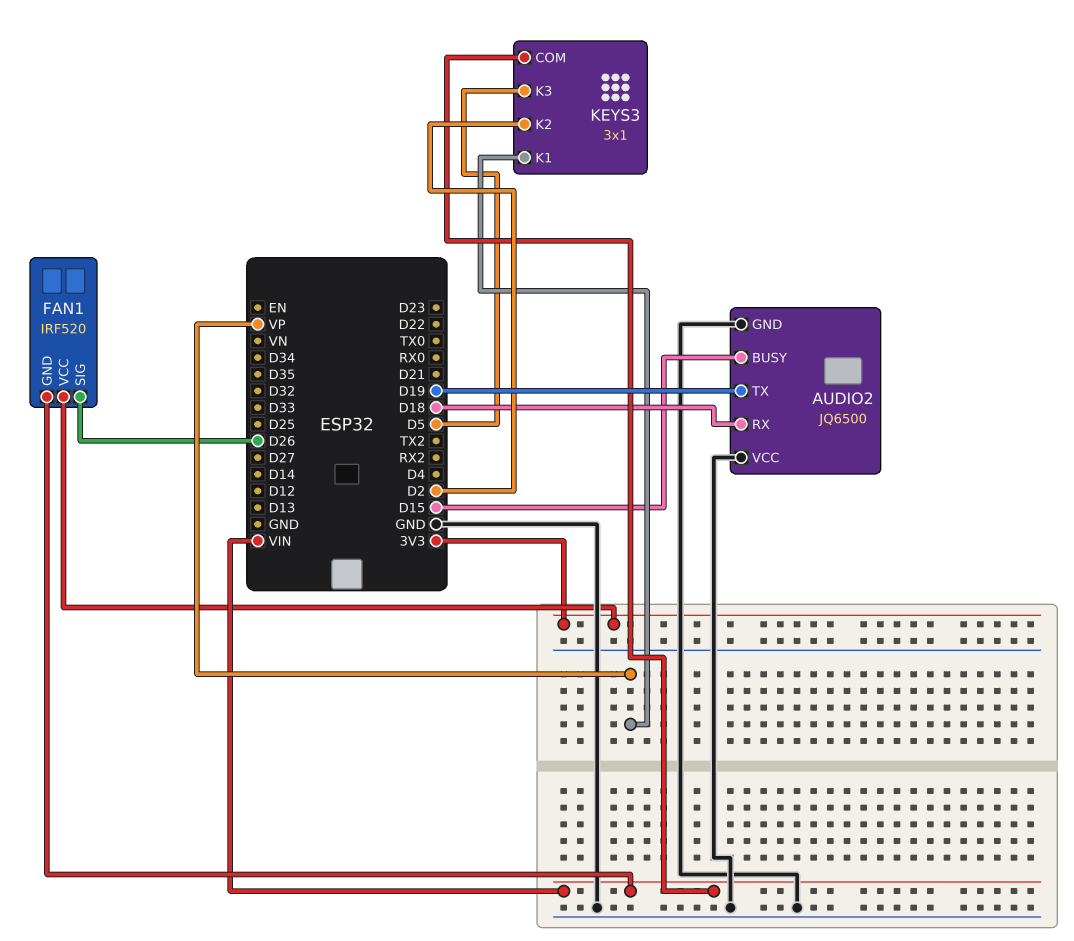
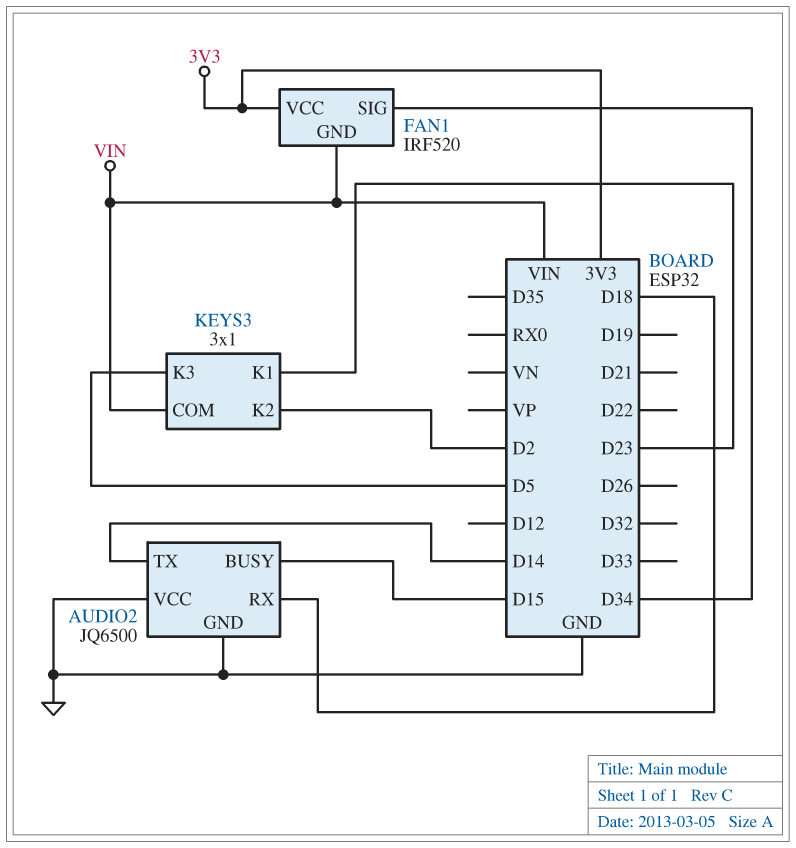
AUDIO2 pin TX: D19 -> D14
FAN1 pin SIG: D26 -> D34
KEYS3 pin K1: VP -> D23

